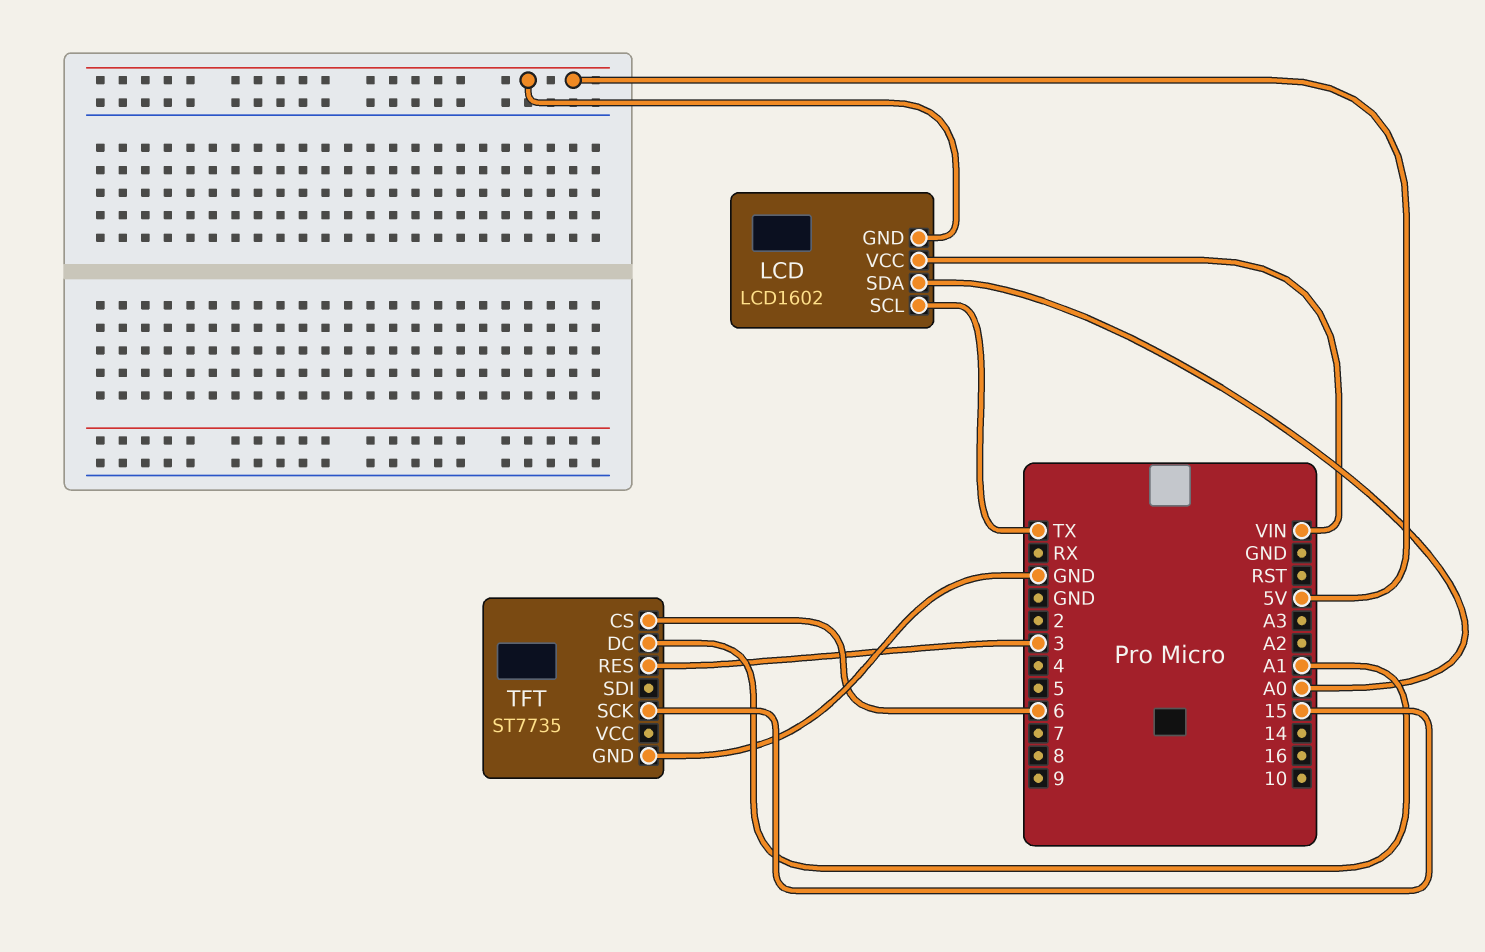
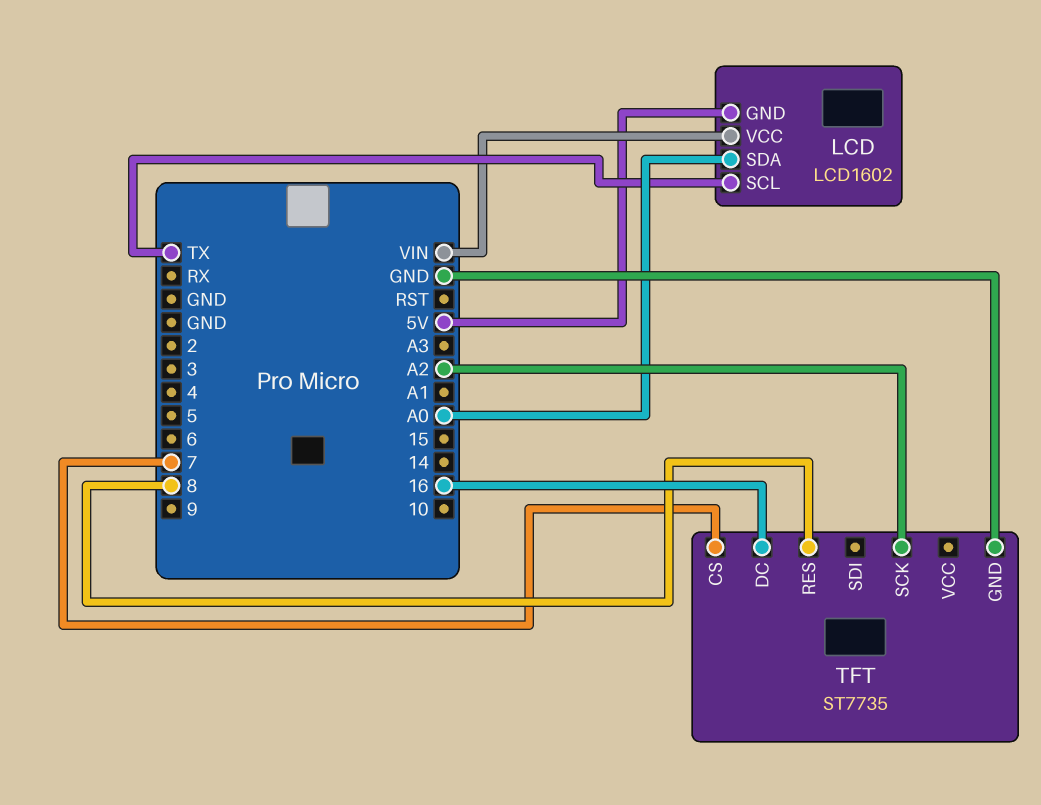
TFT pin CS: 6 -> 7
TFT pin DC: A1 -> 16
TFT pin RES: 3 -> 8
TFT pin SCK: 15 -> A2

